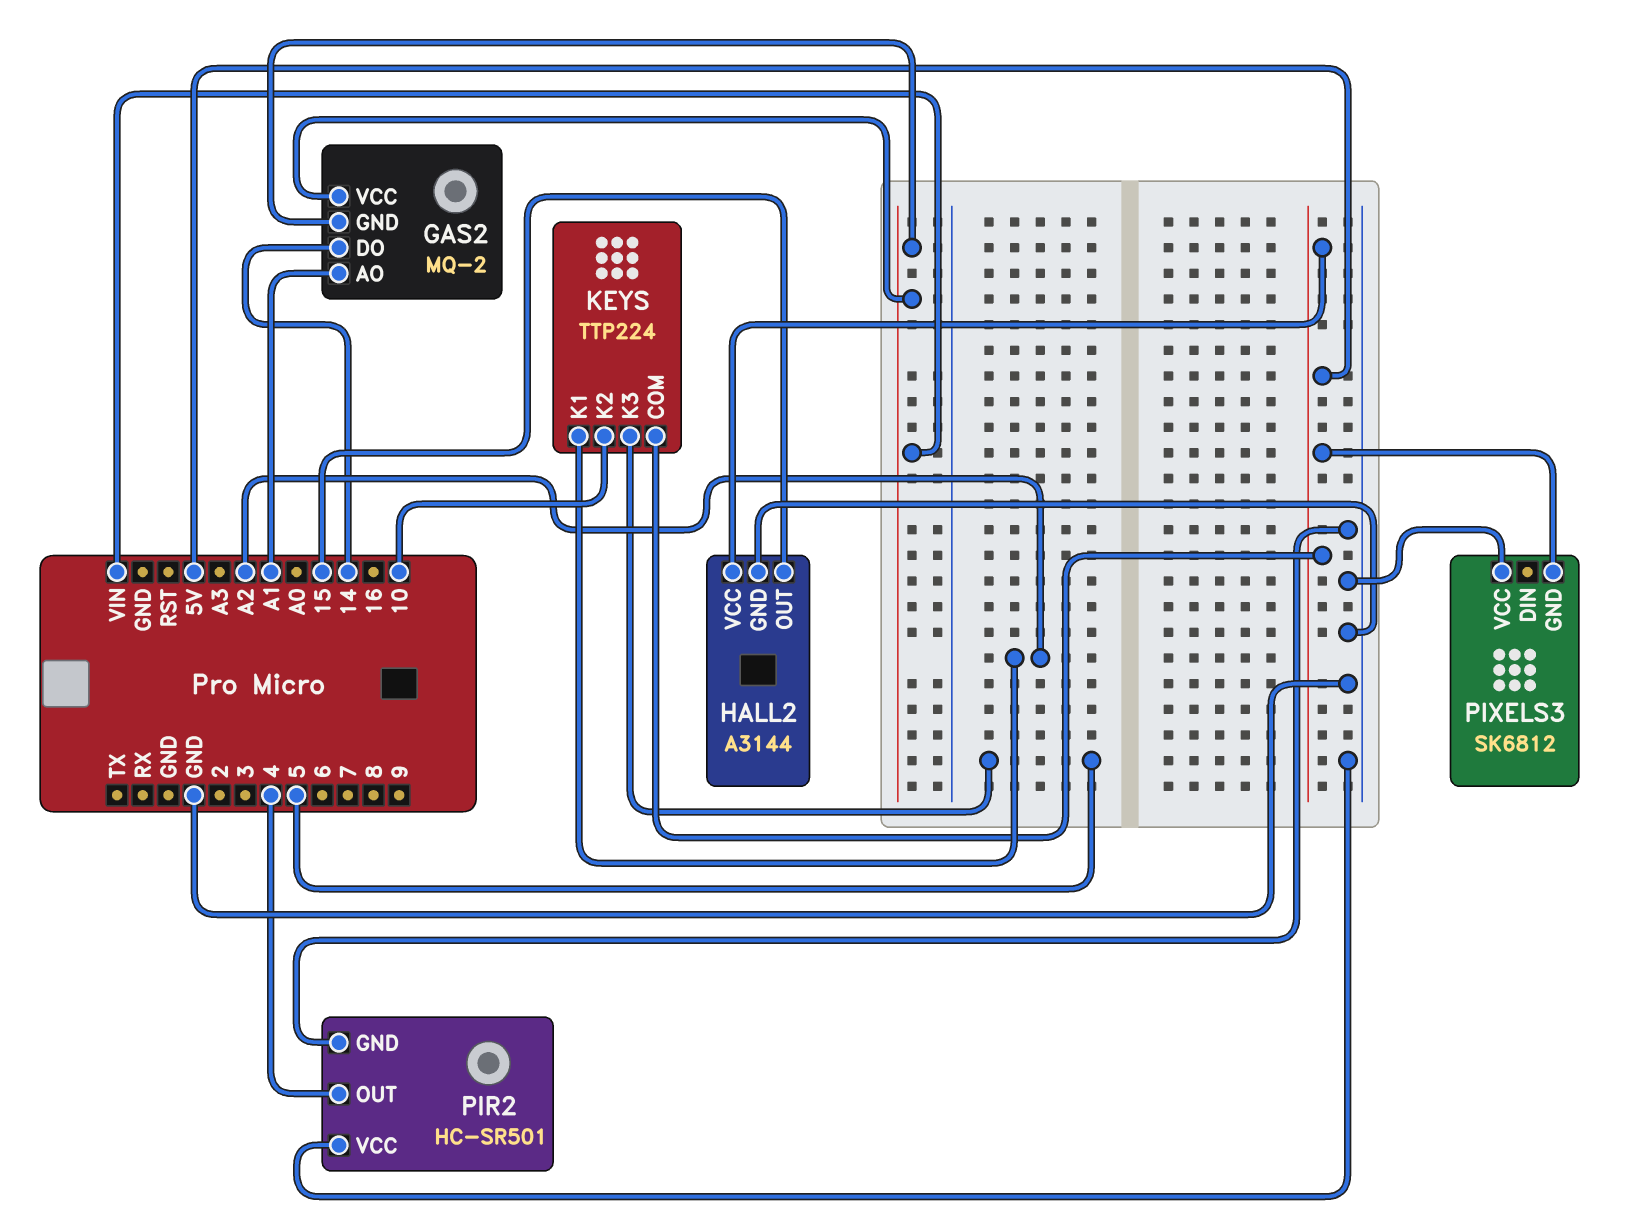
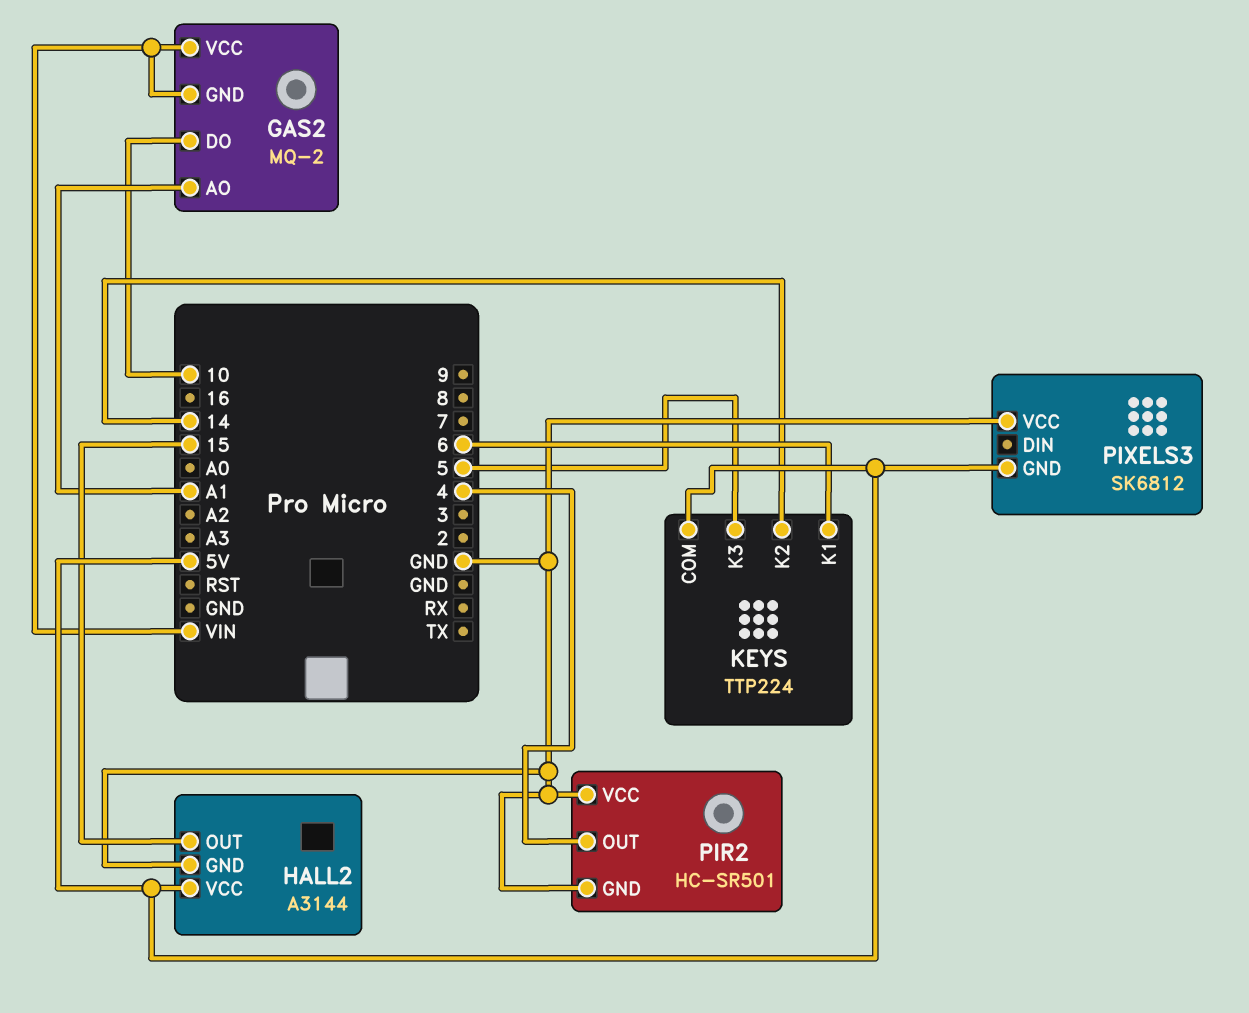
GAS2 pin DO: 14 -> 10
KEYS pin K1: A2 -> 6
KEYS pin K2: 10 -> 14

